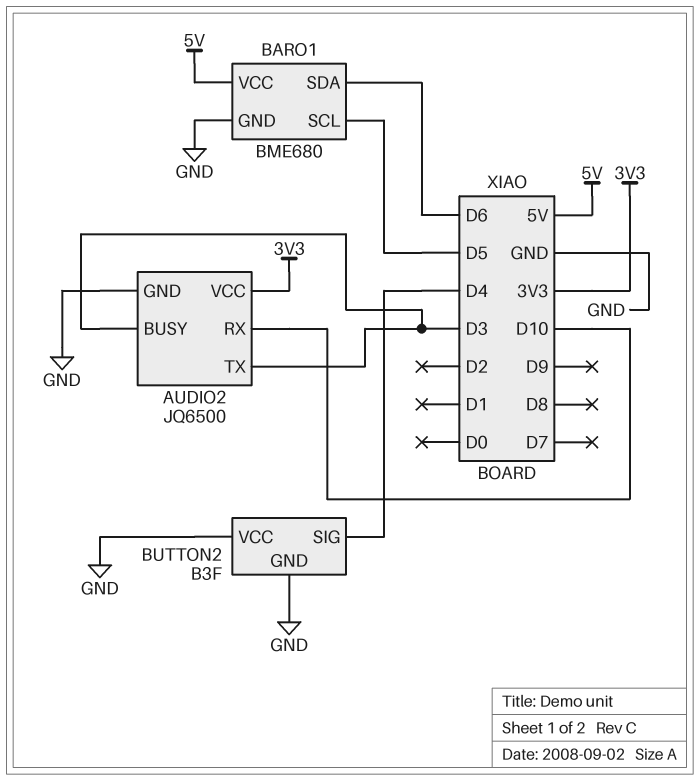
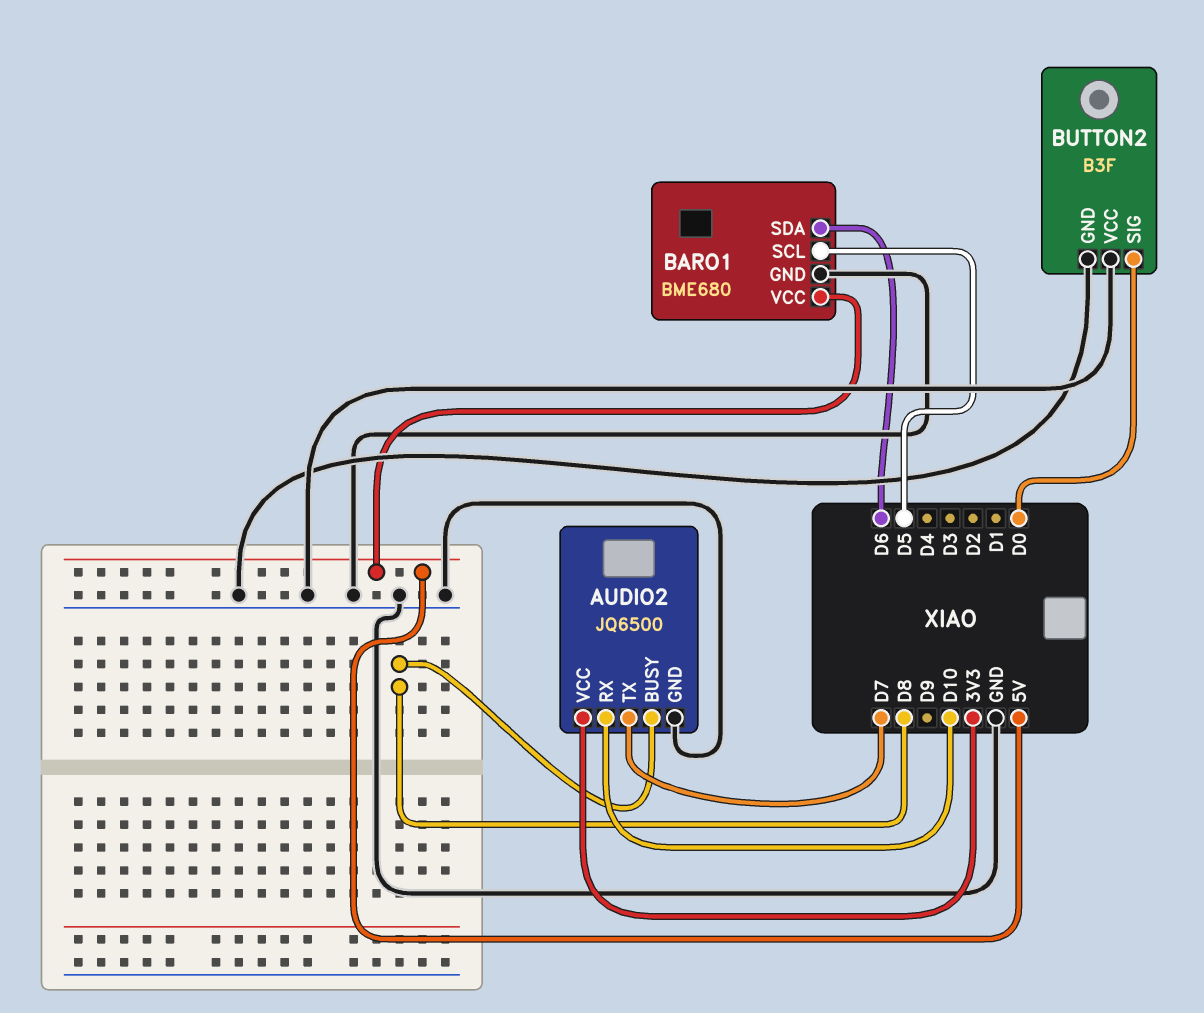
AUDIO2 pin BUSY: D3 -> D8
AUDIO2 pin TX: D3 -> D7
BUTTON2 pin SIG: D4 -> D0

